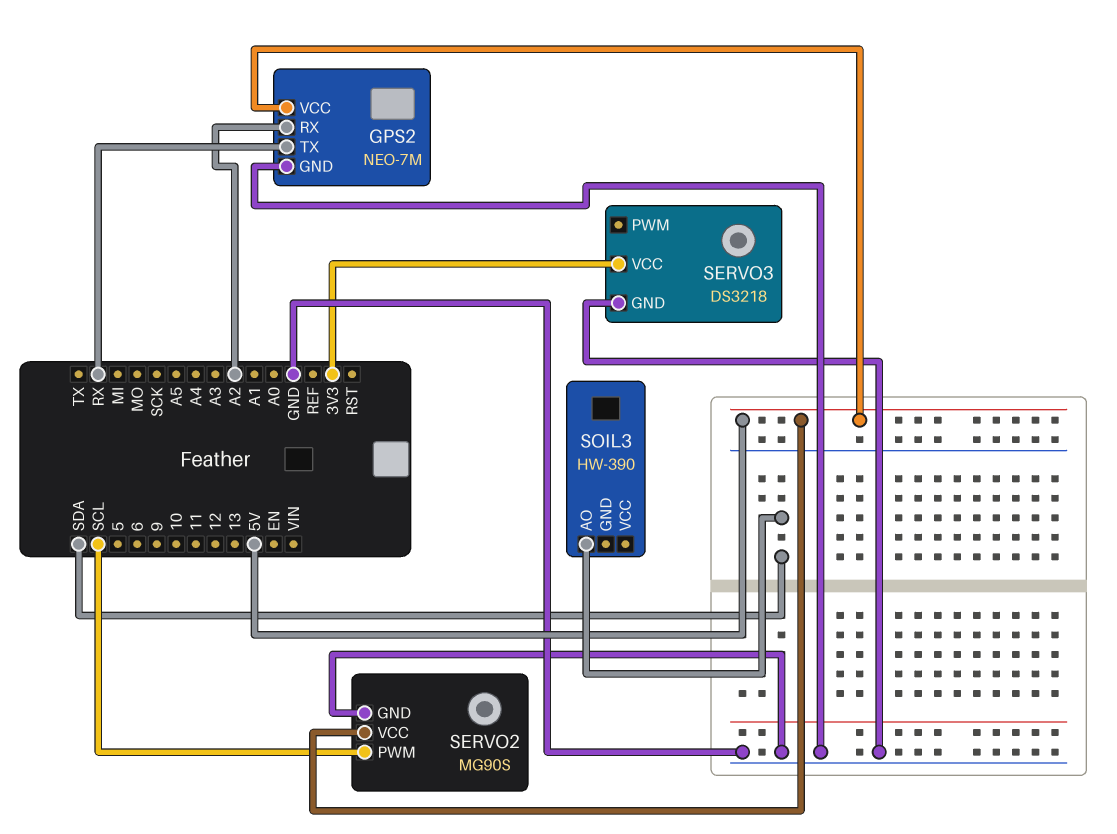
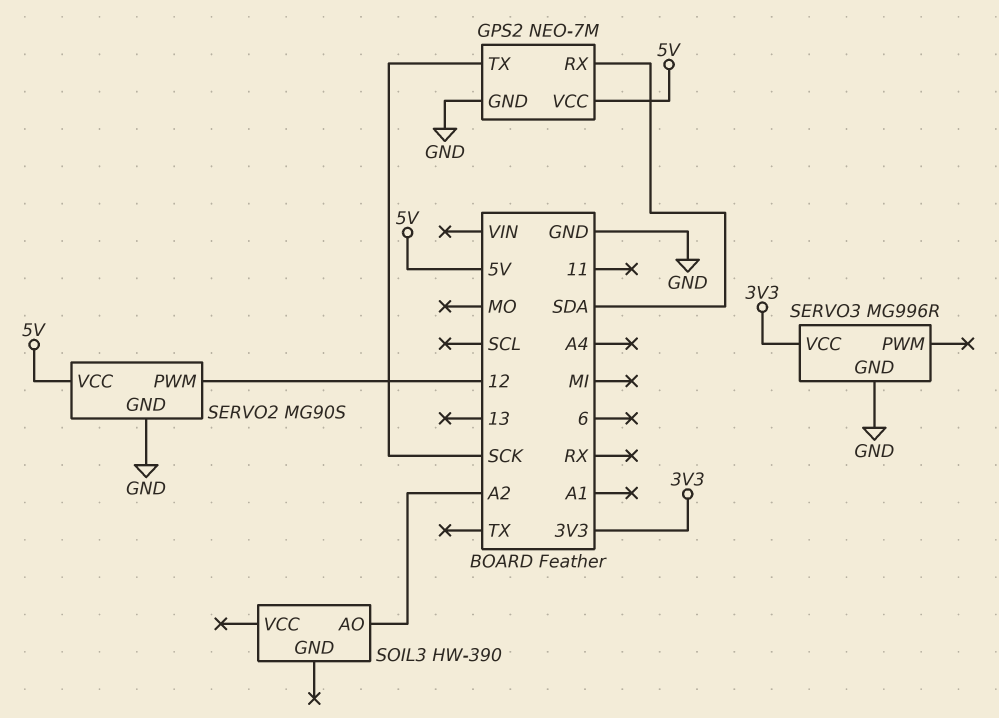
GPS2 pin RX: A2 -> SDA
GPS2 pin TX: RX -> SCK
SERVO2 pin PWM: SCL -> 12
SERVO3: DS3218 -> MG996R
SOIL3 pin AO: SDA -> A2

